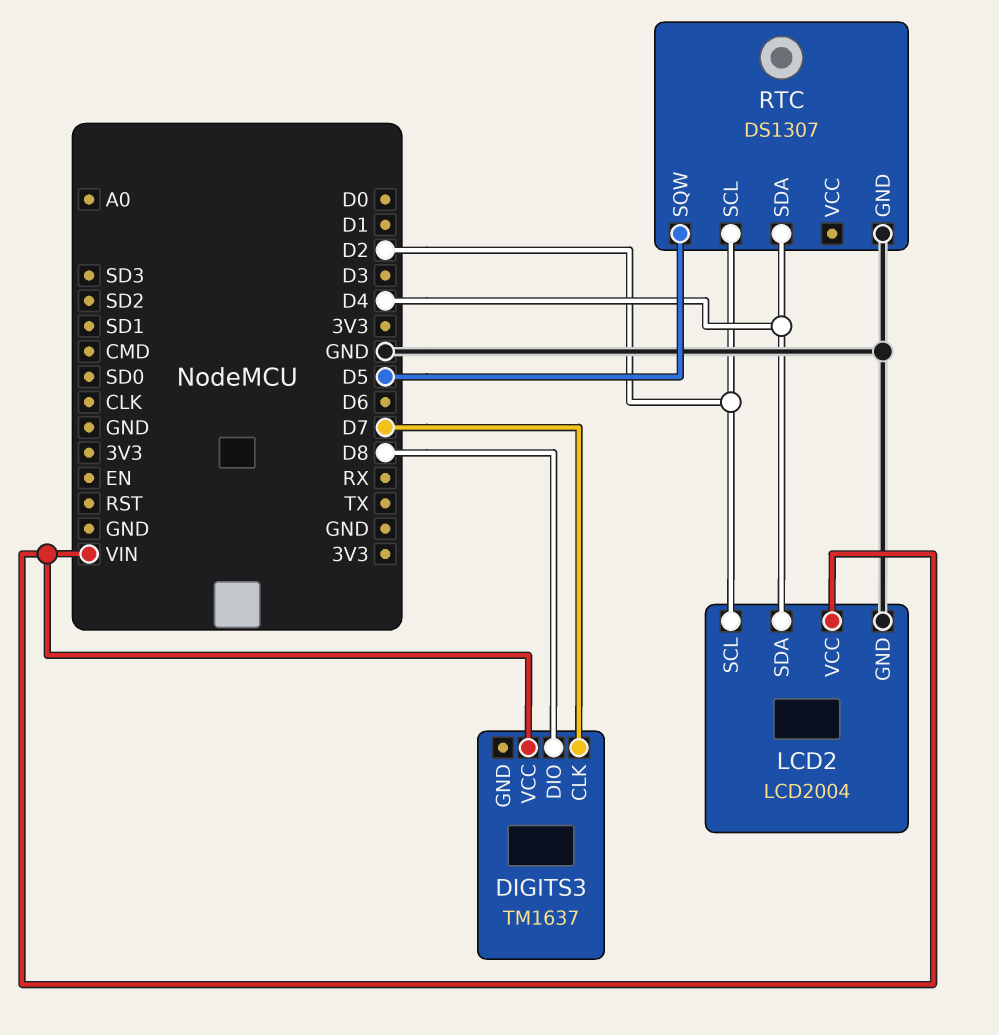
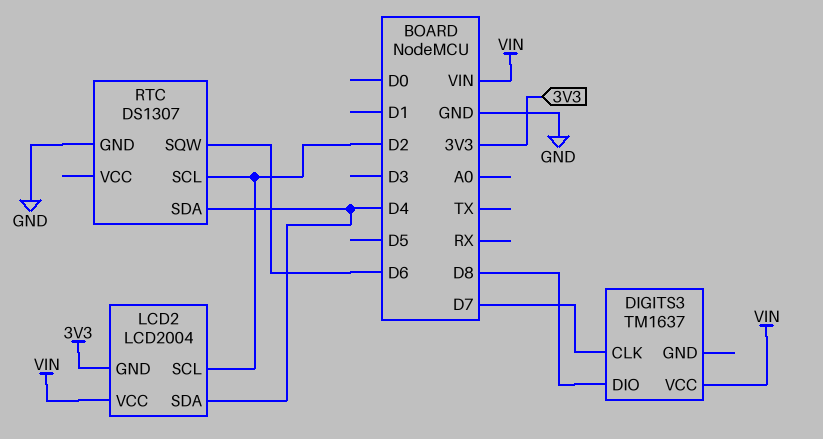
LCD2 pin GND: GND -> 3V3
RTC pin SQW: D5 -> D6

